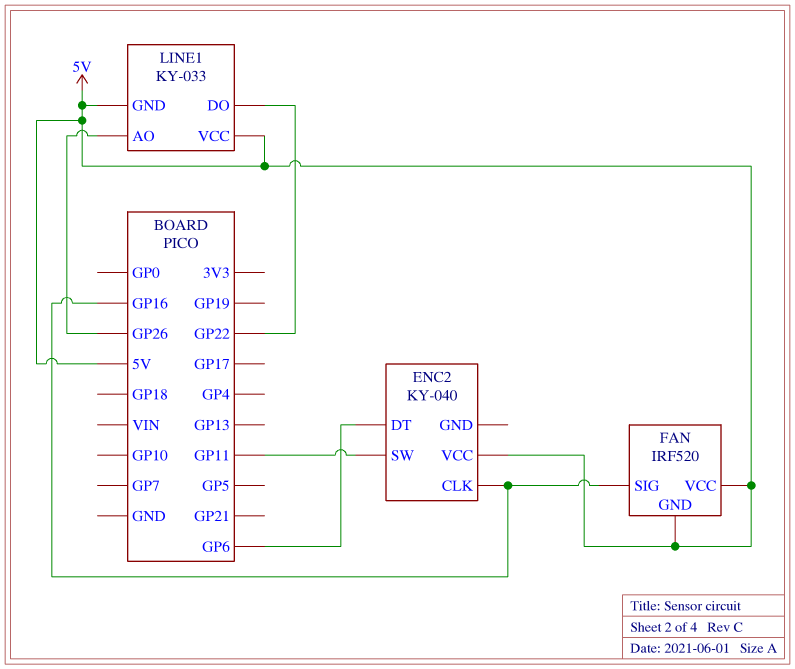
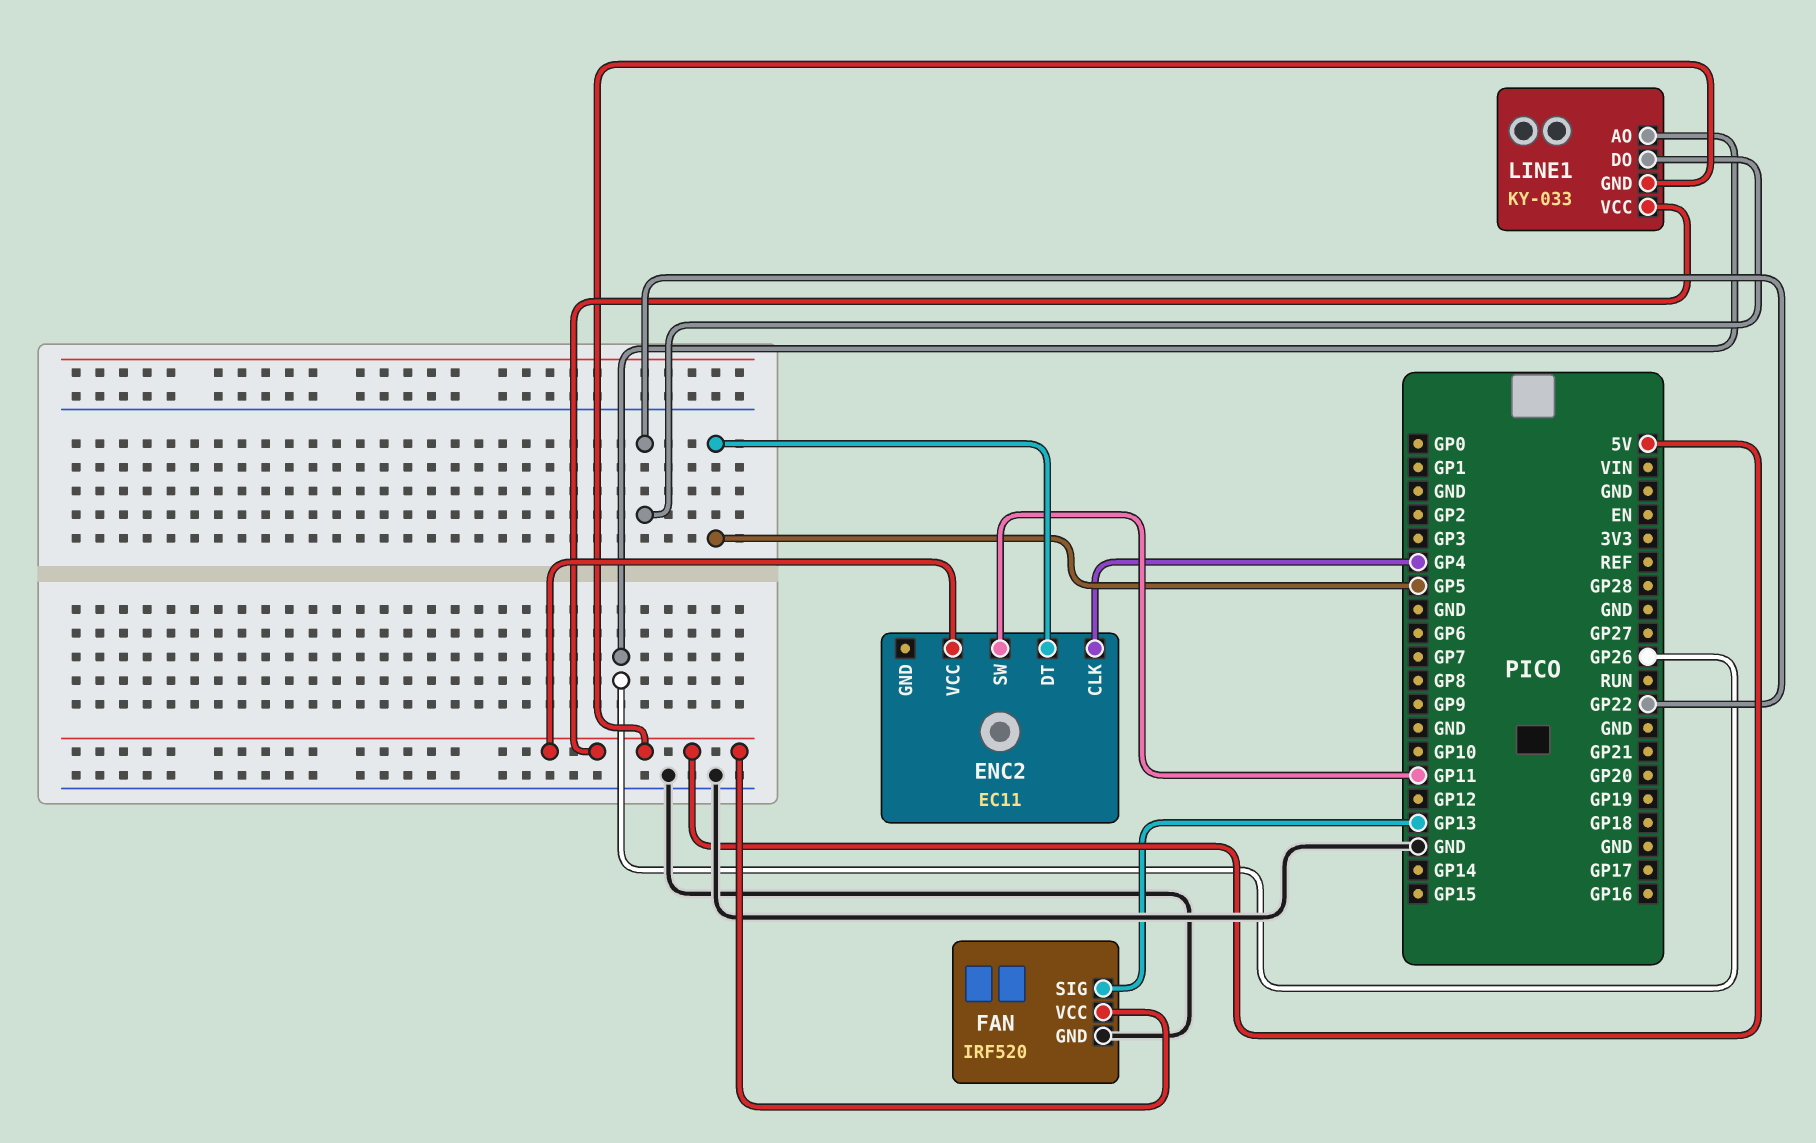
ENC2: KY-040 -> EC11
ENC2 pin CLK: GP16 -> GP4
ENC2 pin DT: GP6 -> GP5
FAN pin GND: 5V -> GND
FAN pin SIG: GP16 -> GP13

